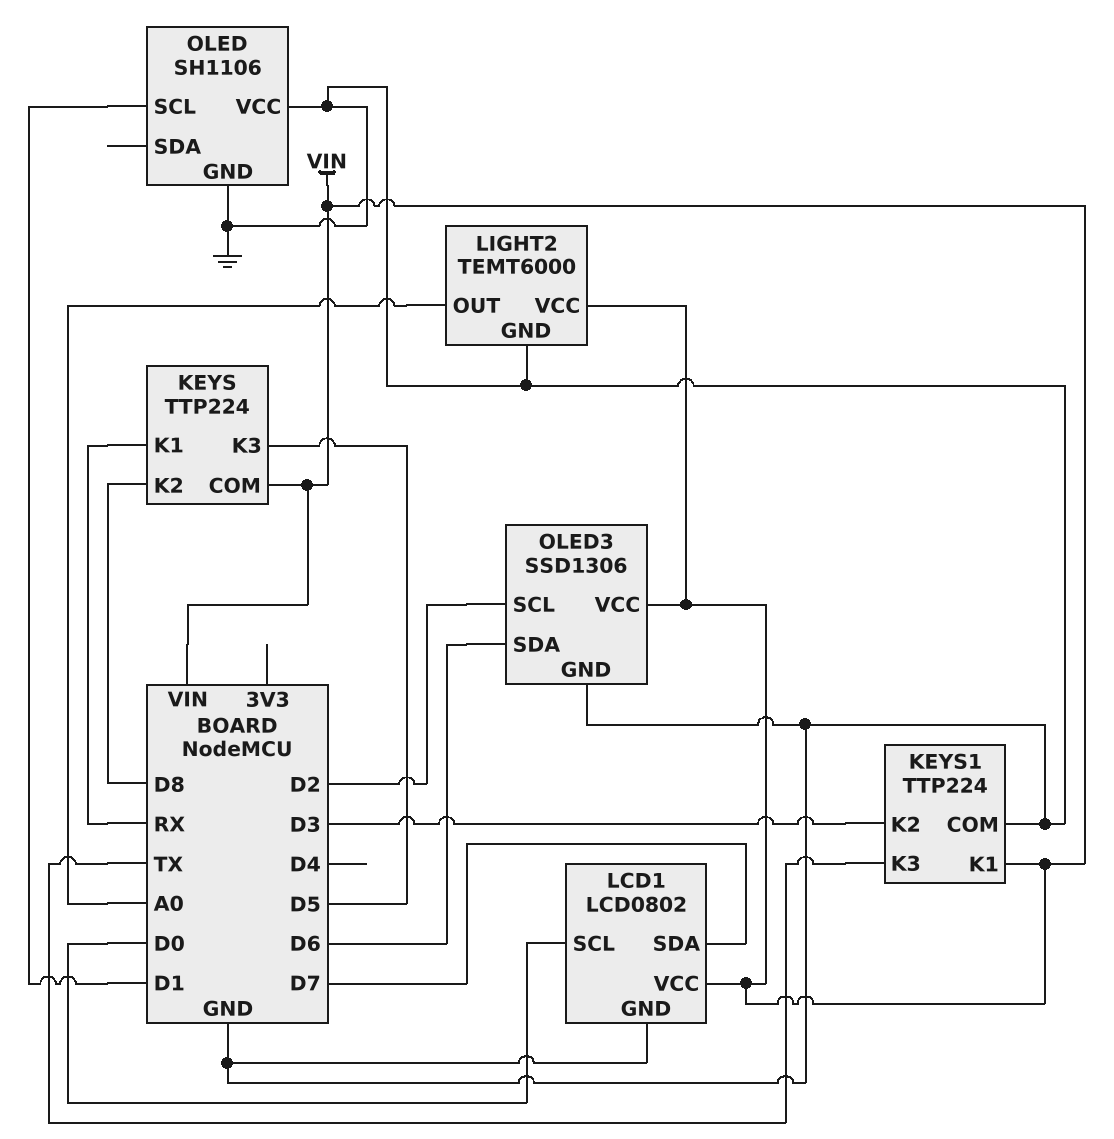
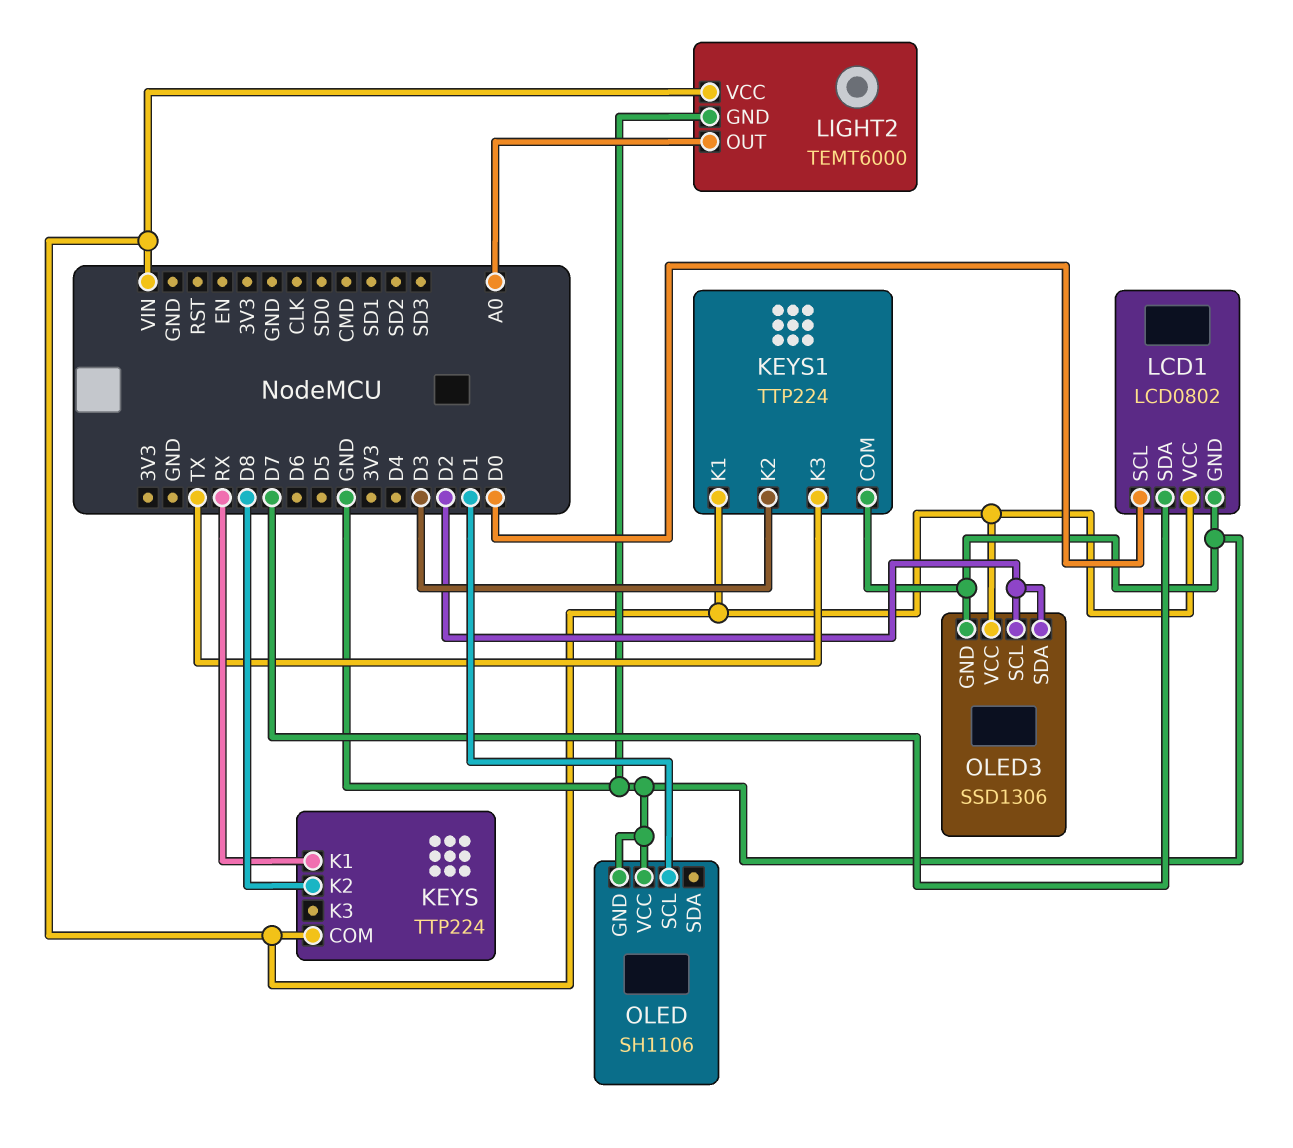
KEYS pin K3: D5 -> none
OLED3 pin SDA: D6 -> D2

